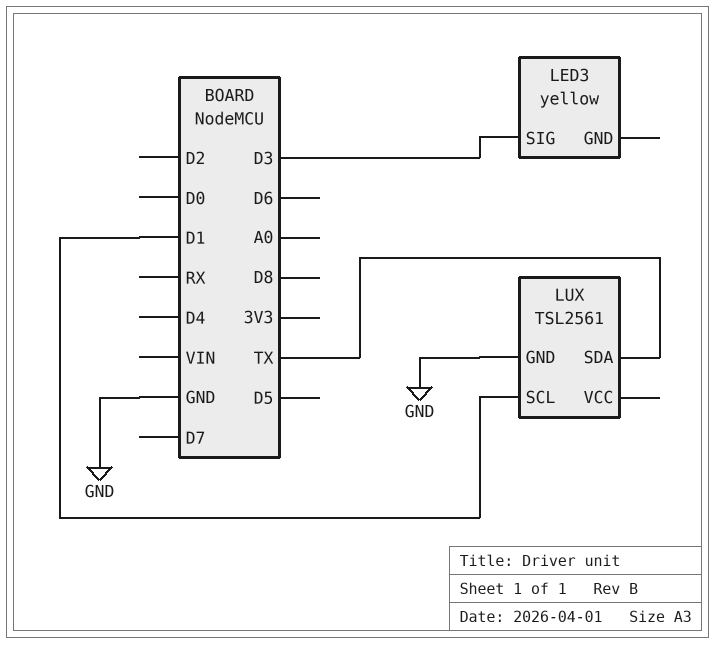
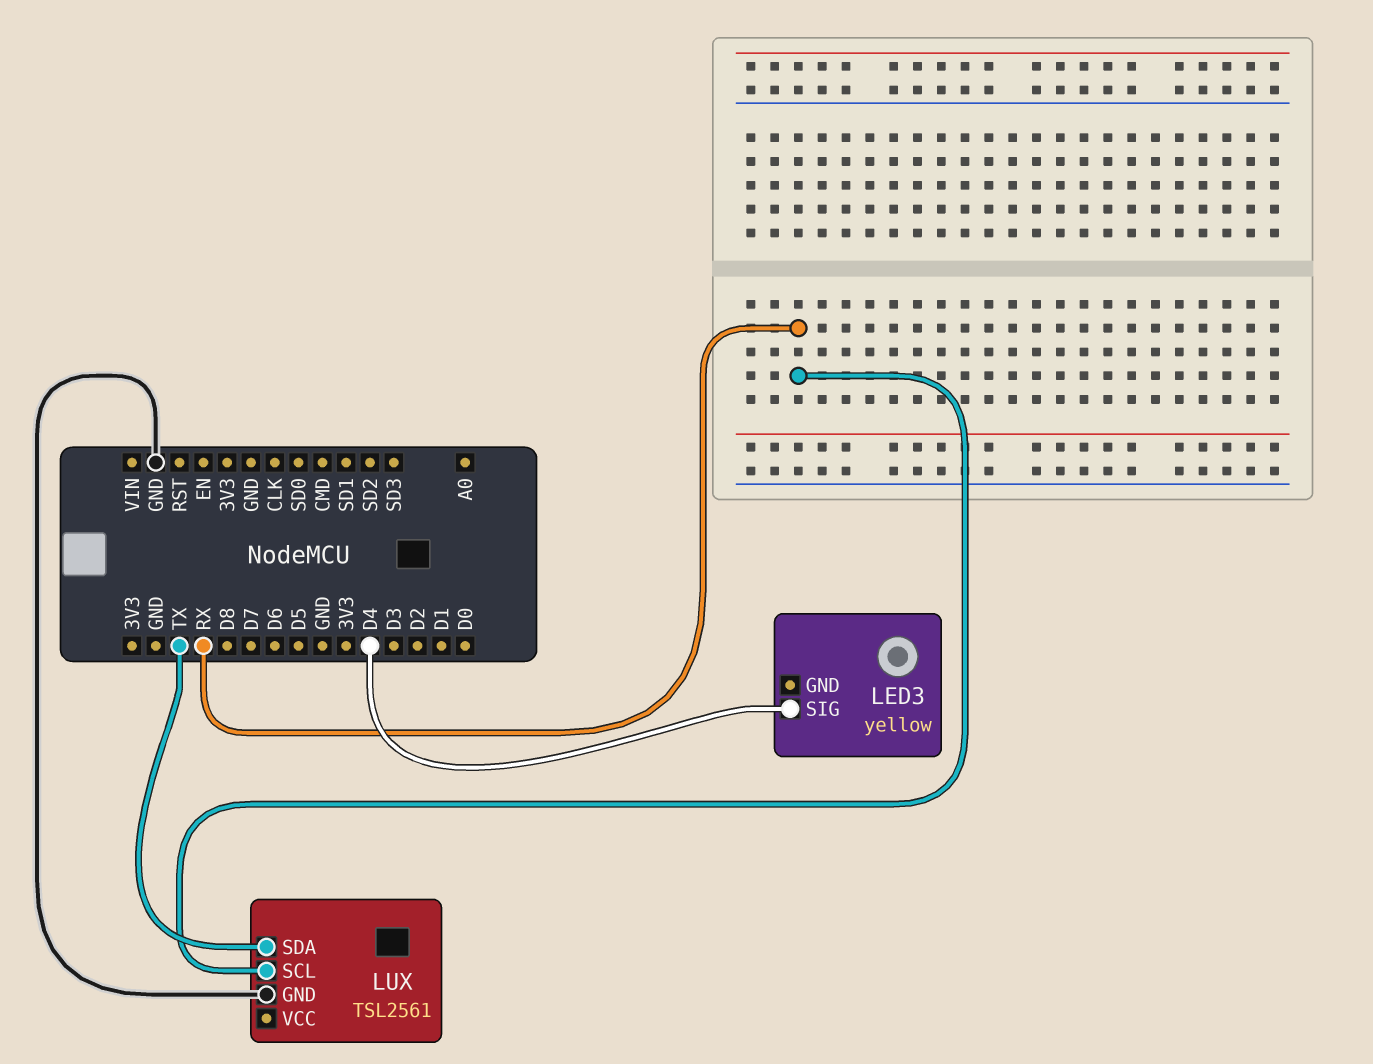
LED3 pin SIG: D3 -> D4
LUX pin SCL: D1 -> RX

